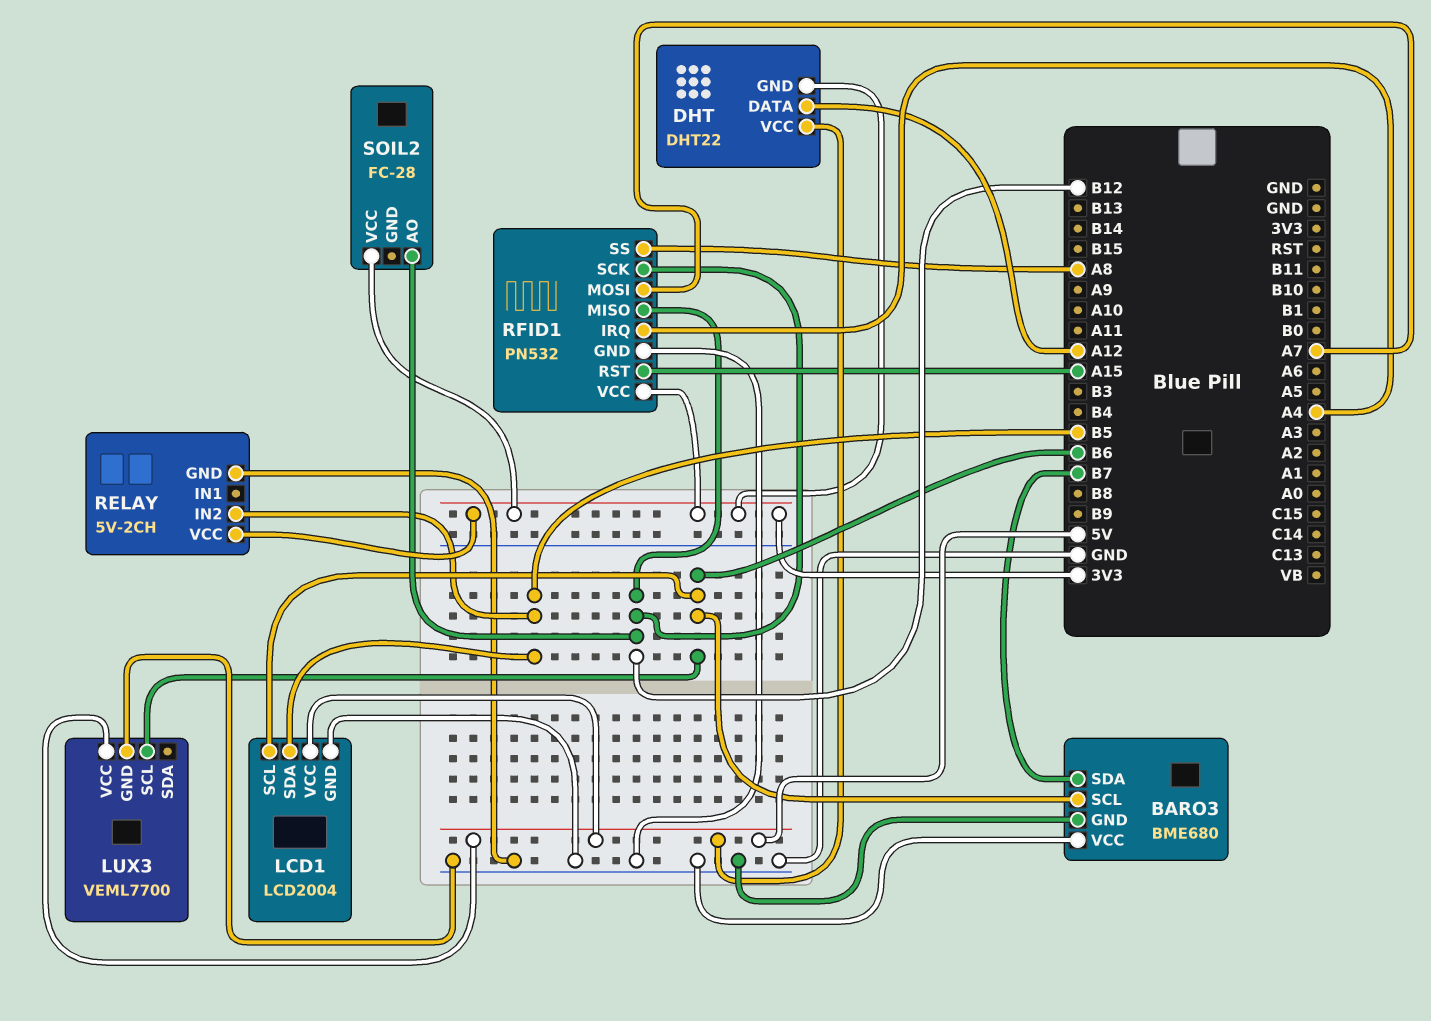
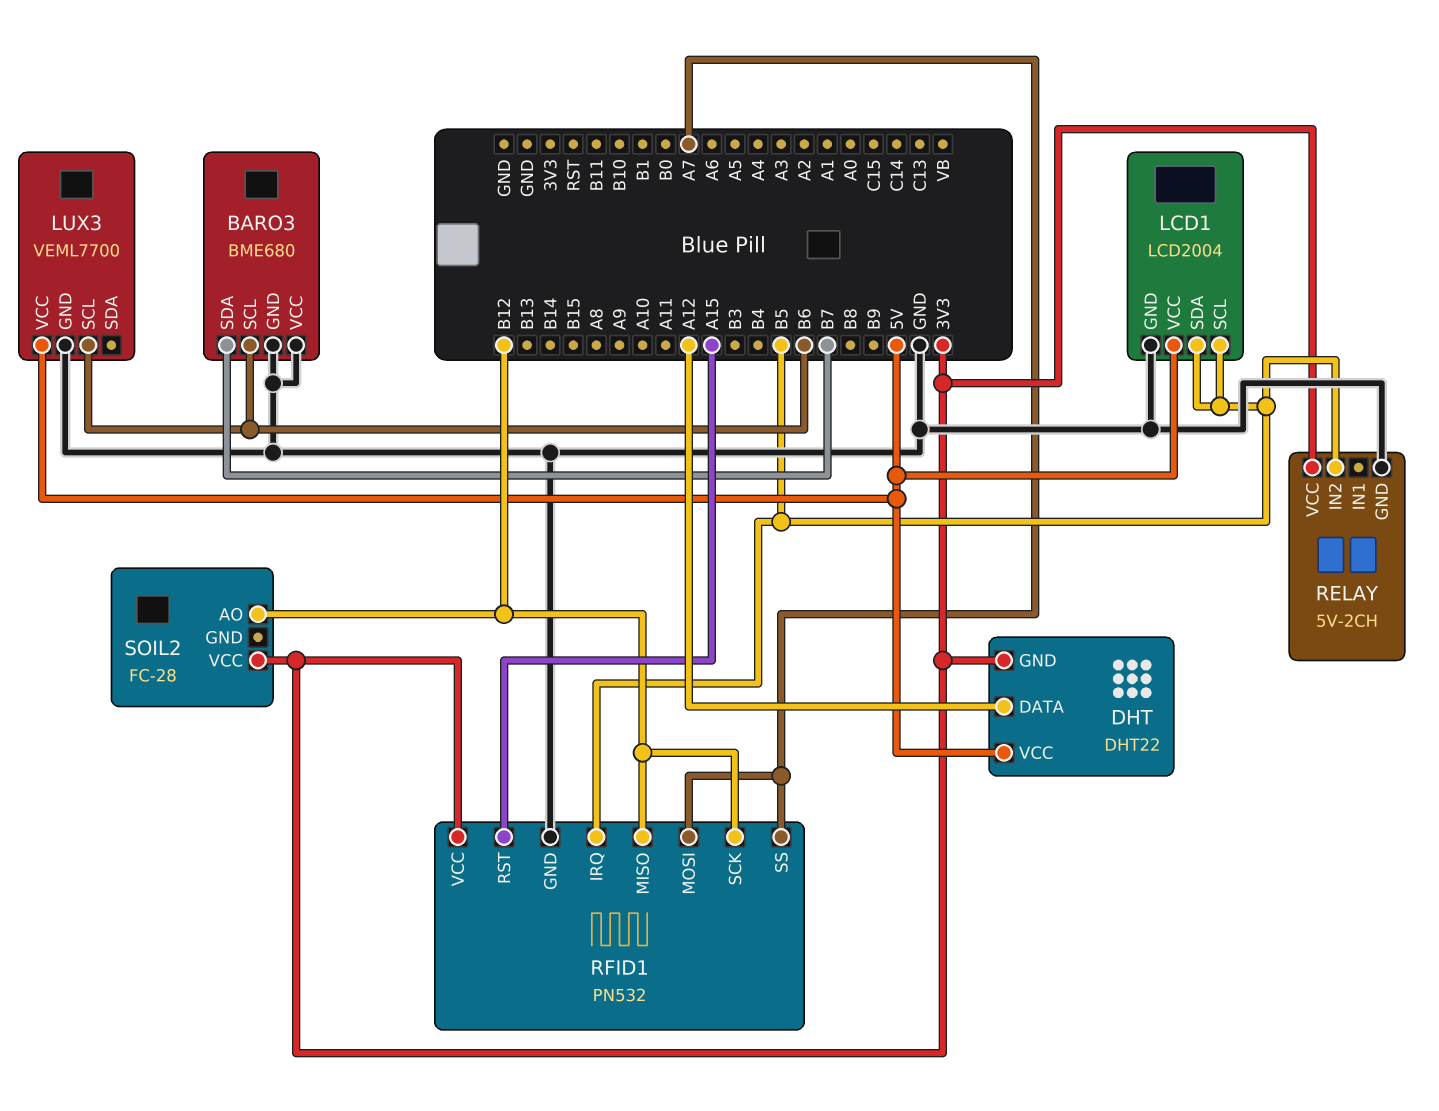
LCD1 pin SCL: B6 -> B5
RFID1 pin IRQ: A4 -> B5
RFID1 pin SS: A8 -> A7

